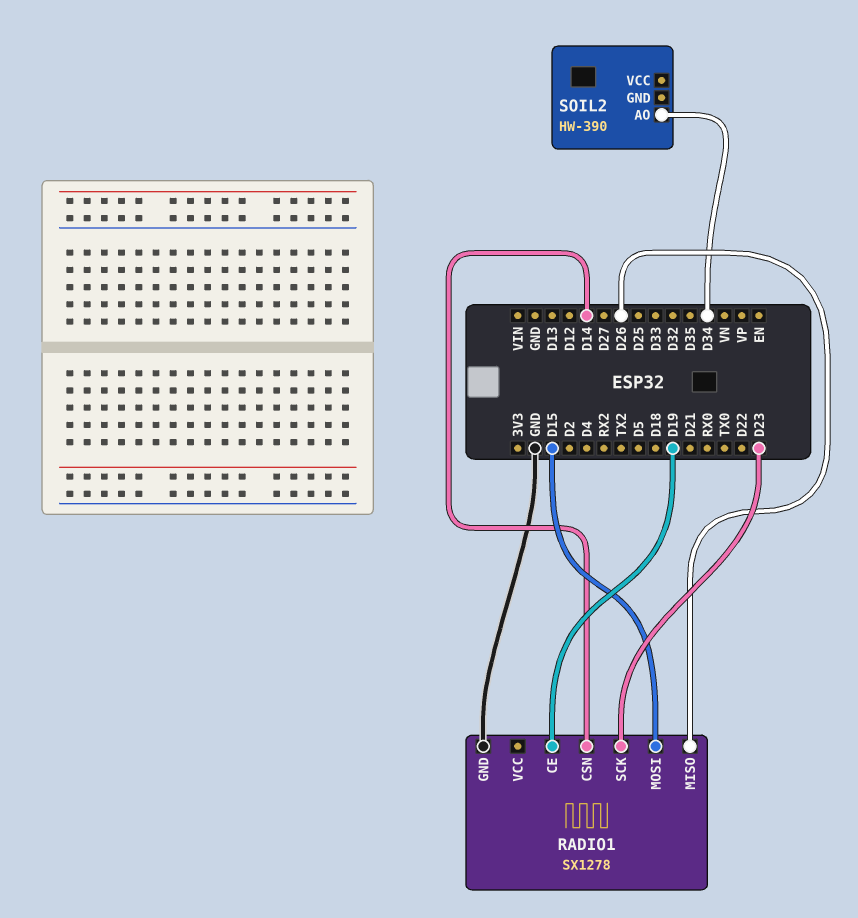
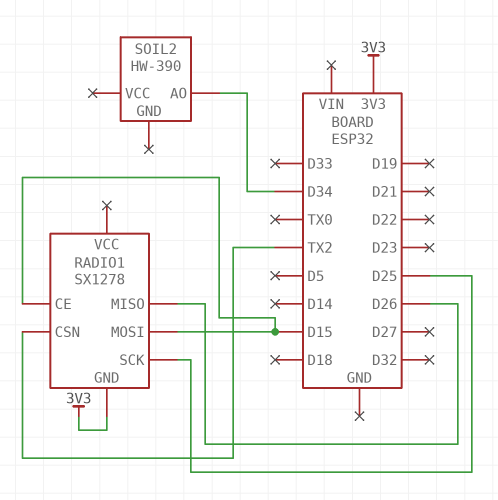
RADIO1 pin CE: D19 -> D15
RADIO1 pin CSN: D14 -> TX2
RADIO1 pin GND: GND -> 3V3
RADIO1 pin SCK: D23 -> D25

